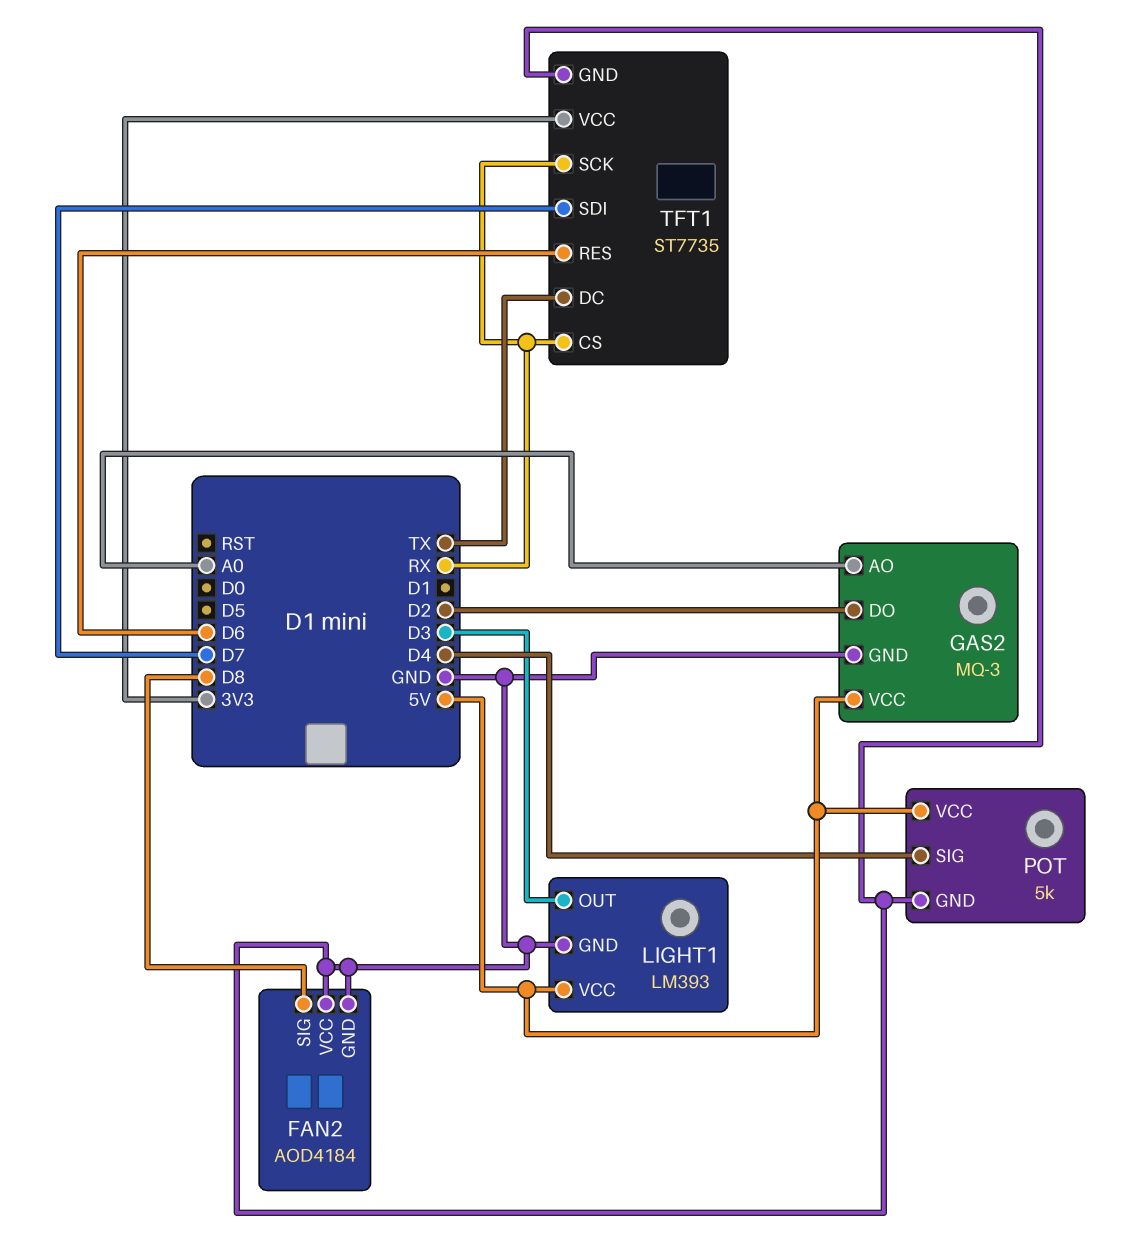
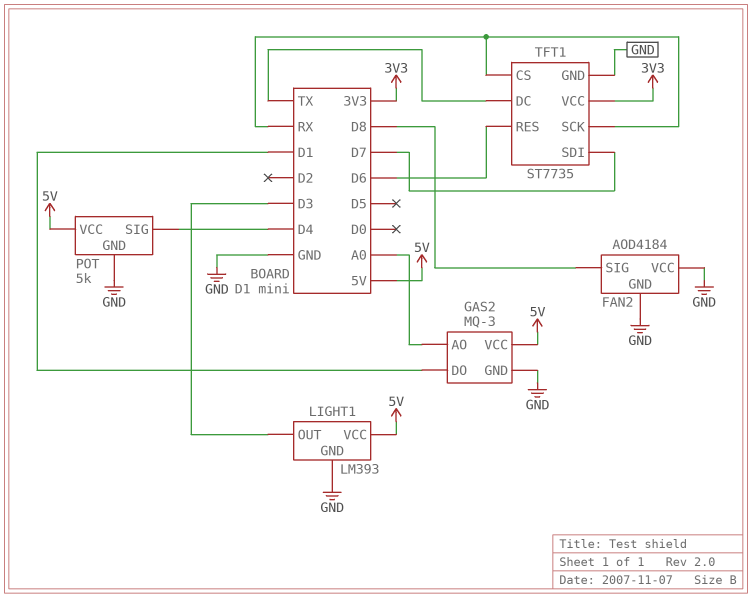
GAS2 pin DO: D2 -> D1

